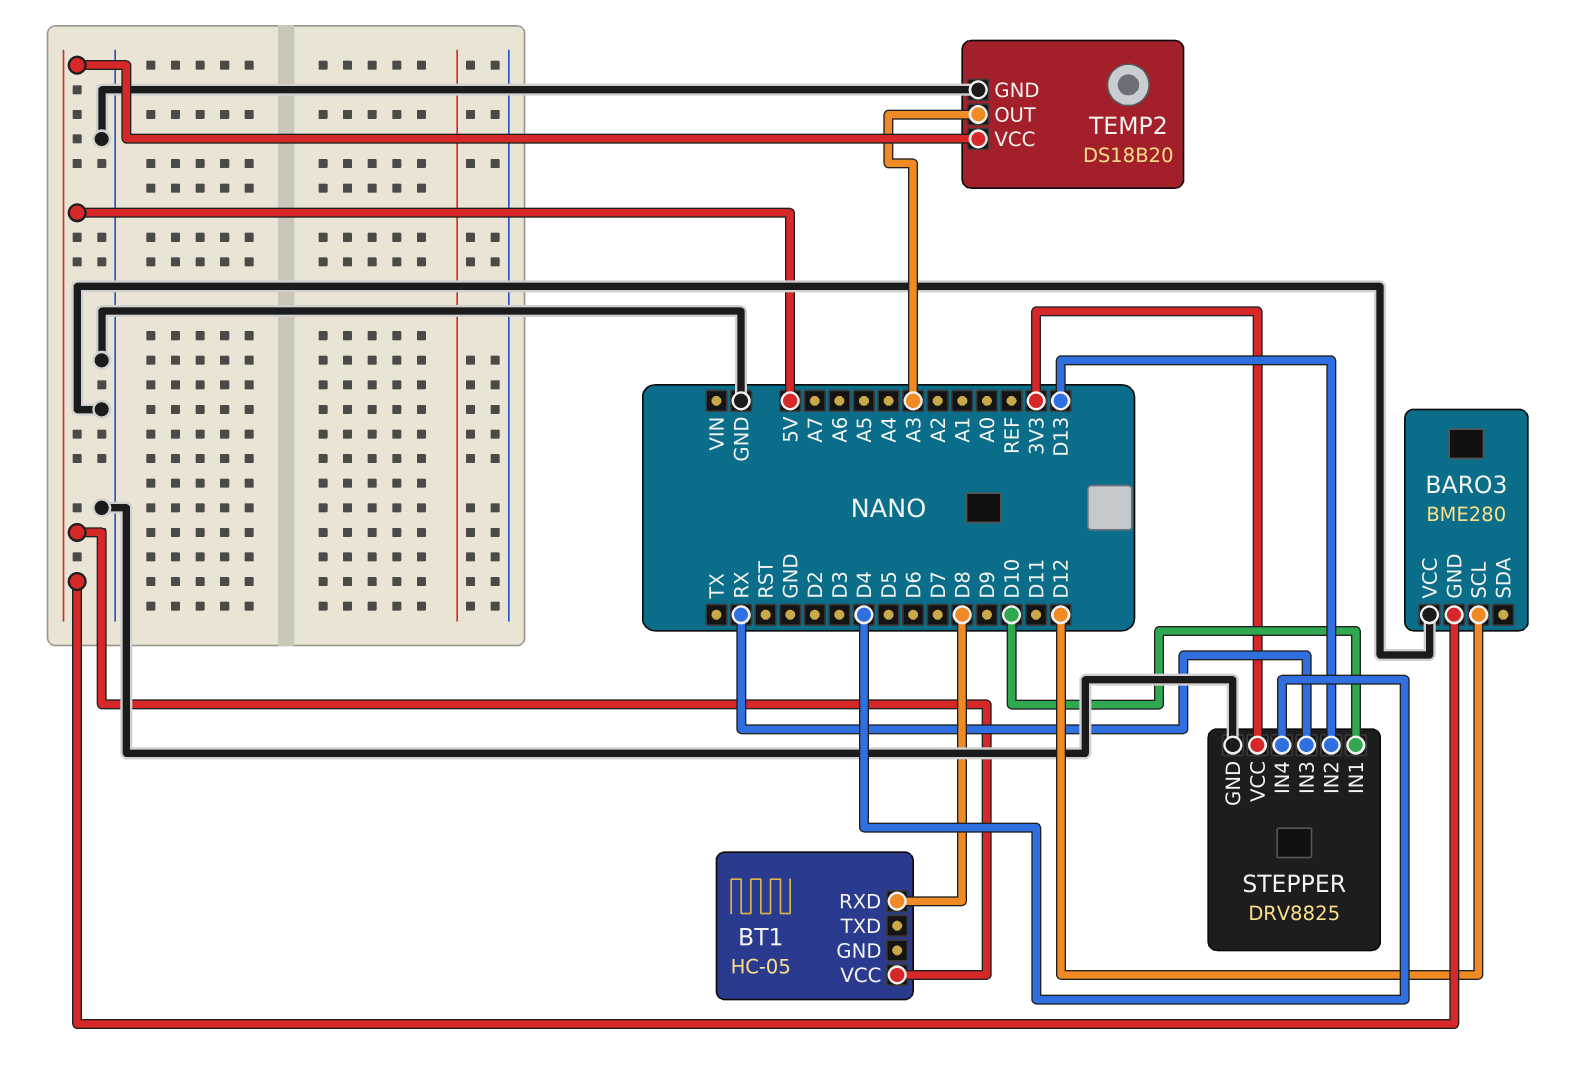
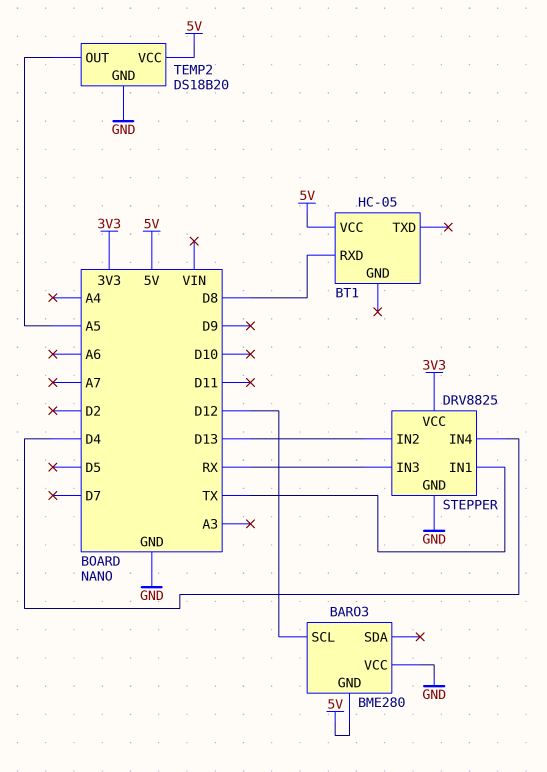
STEPPER pin IN1: D10 -> TX
TEMP2 pin OUT: A3 -> A5

